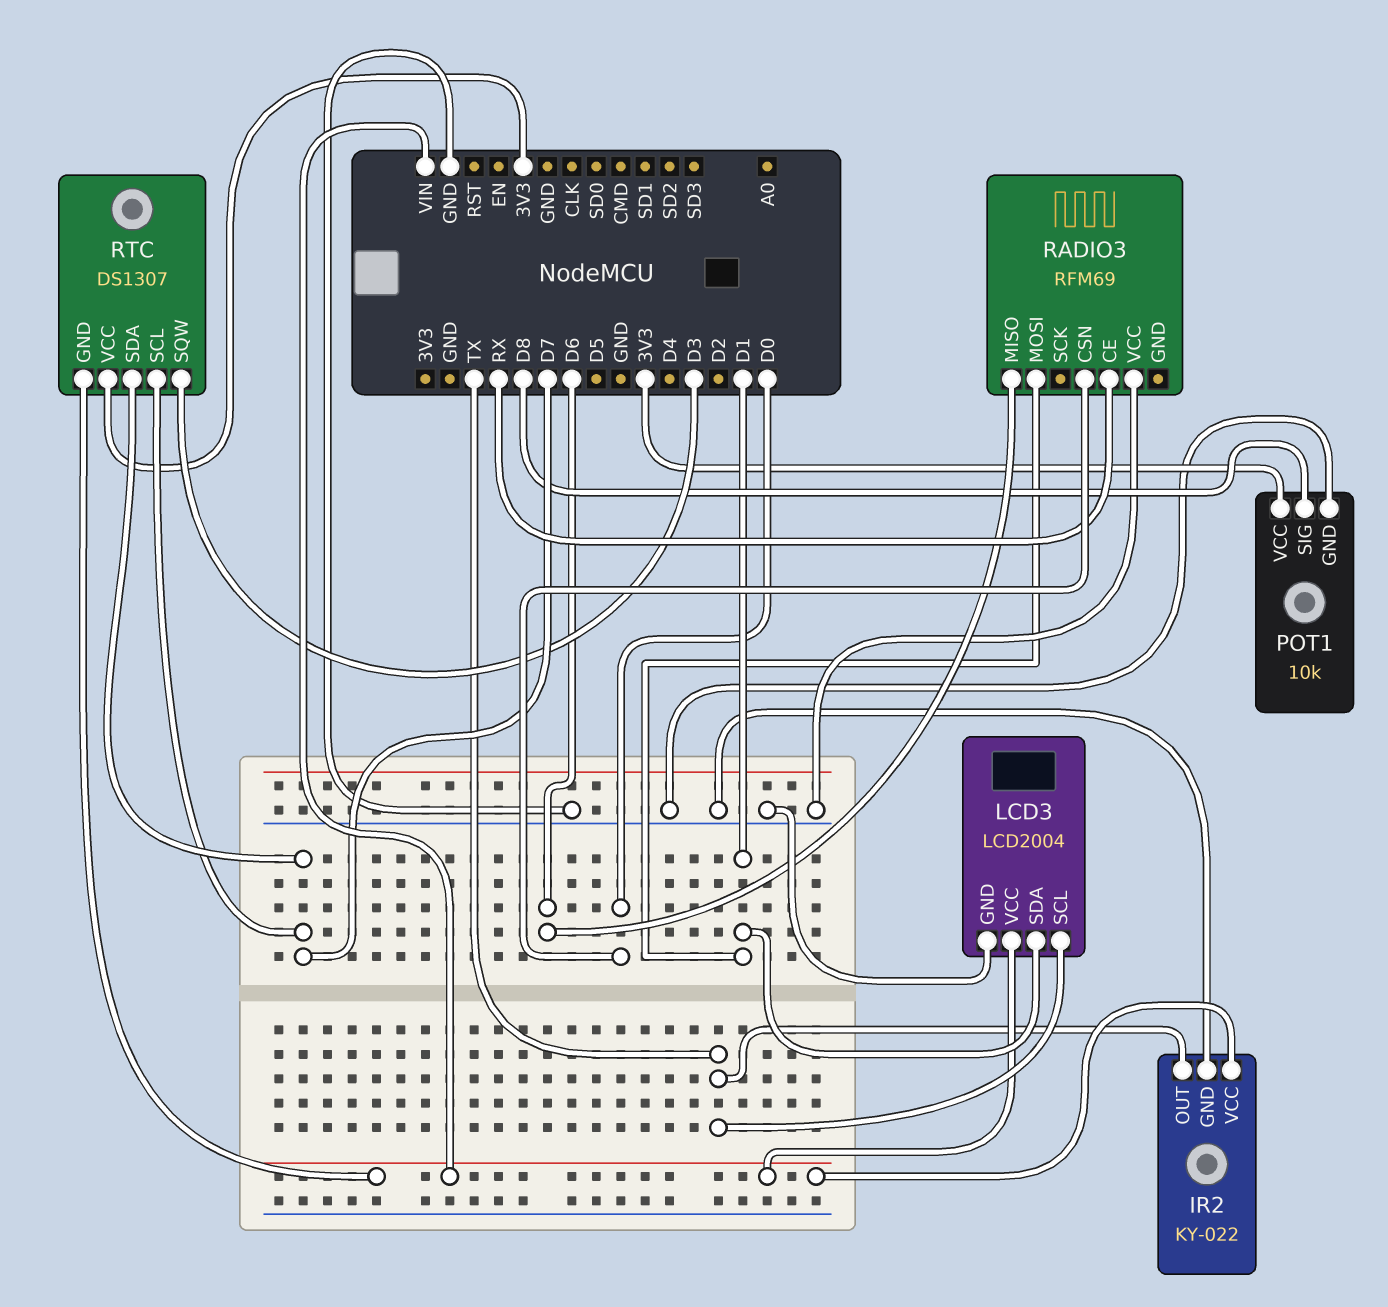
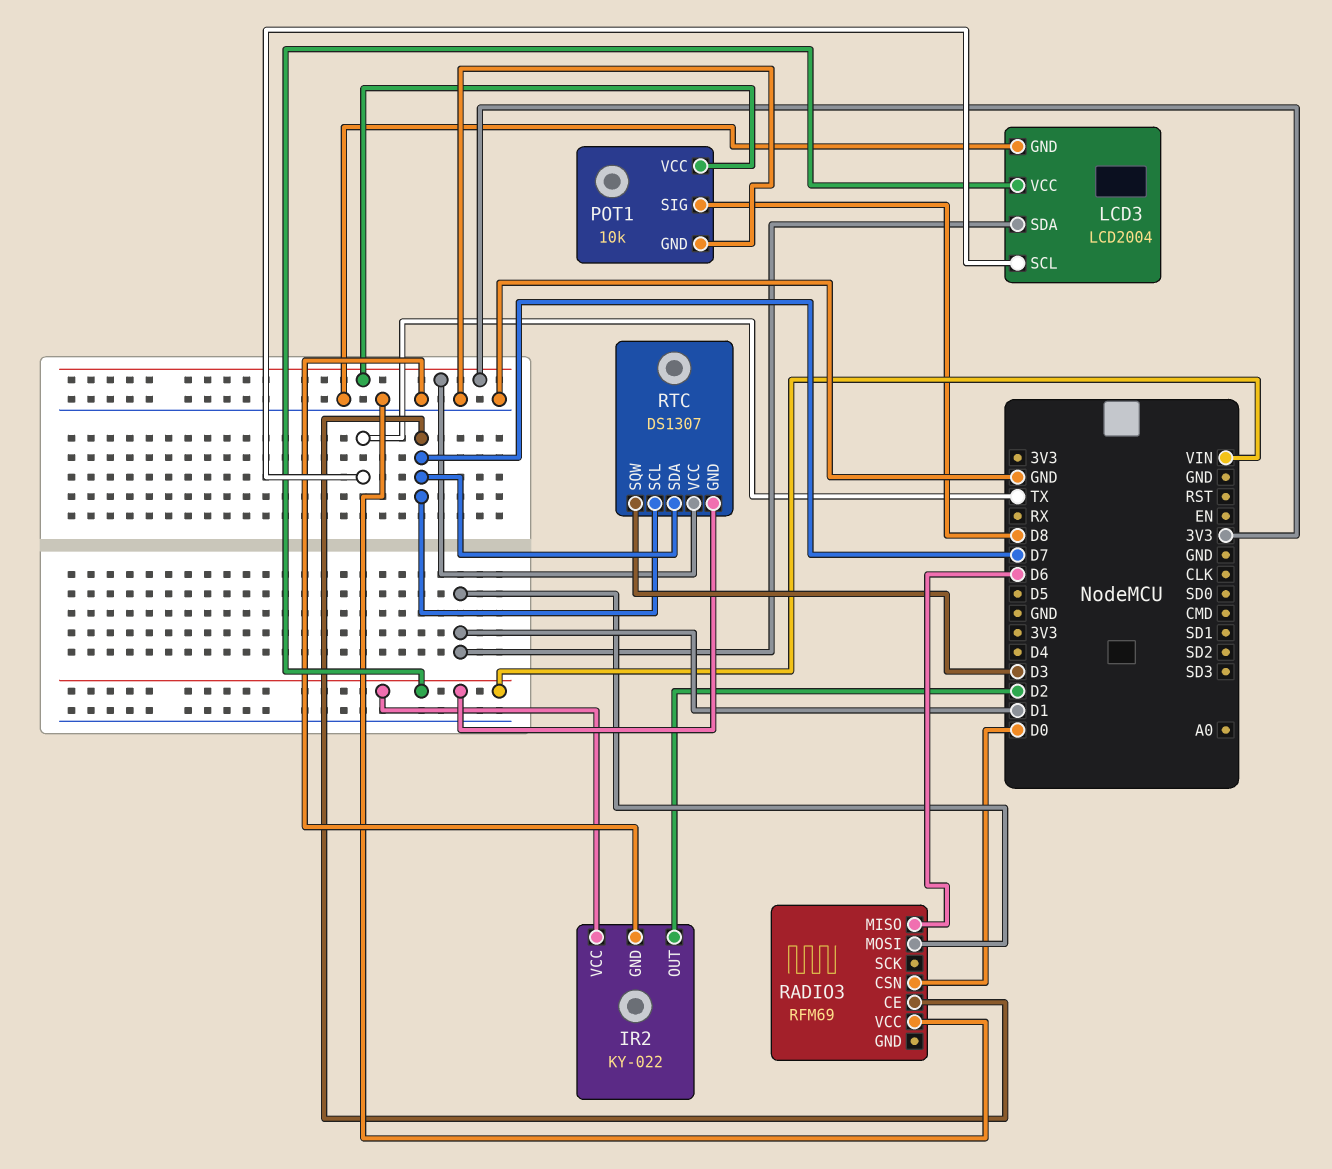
IR2 pin OUT: TX -> D2
RADIO3 pin CE: RX -> D7

